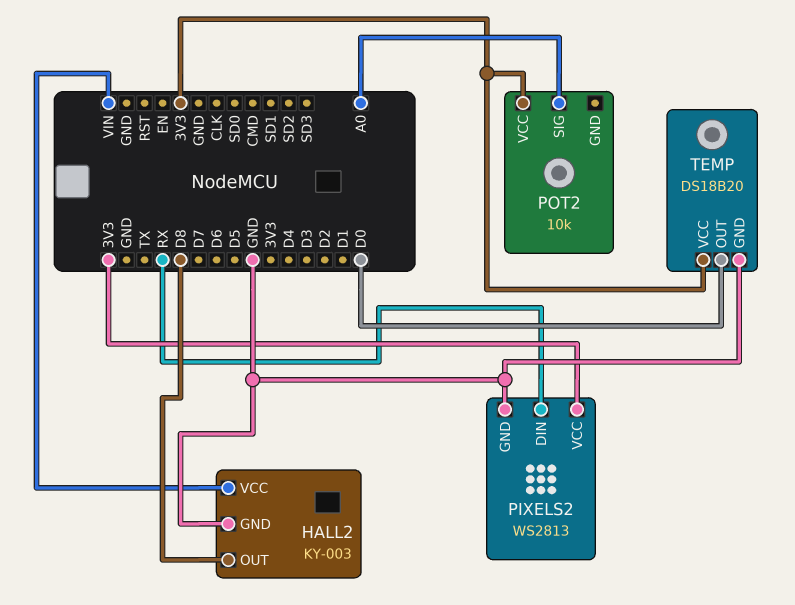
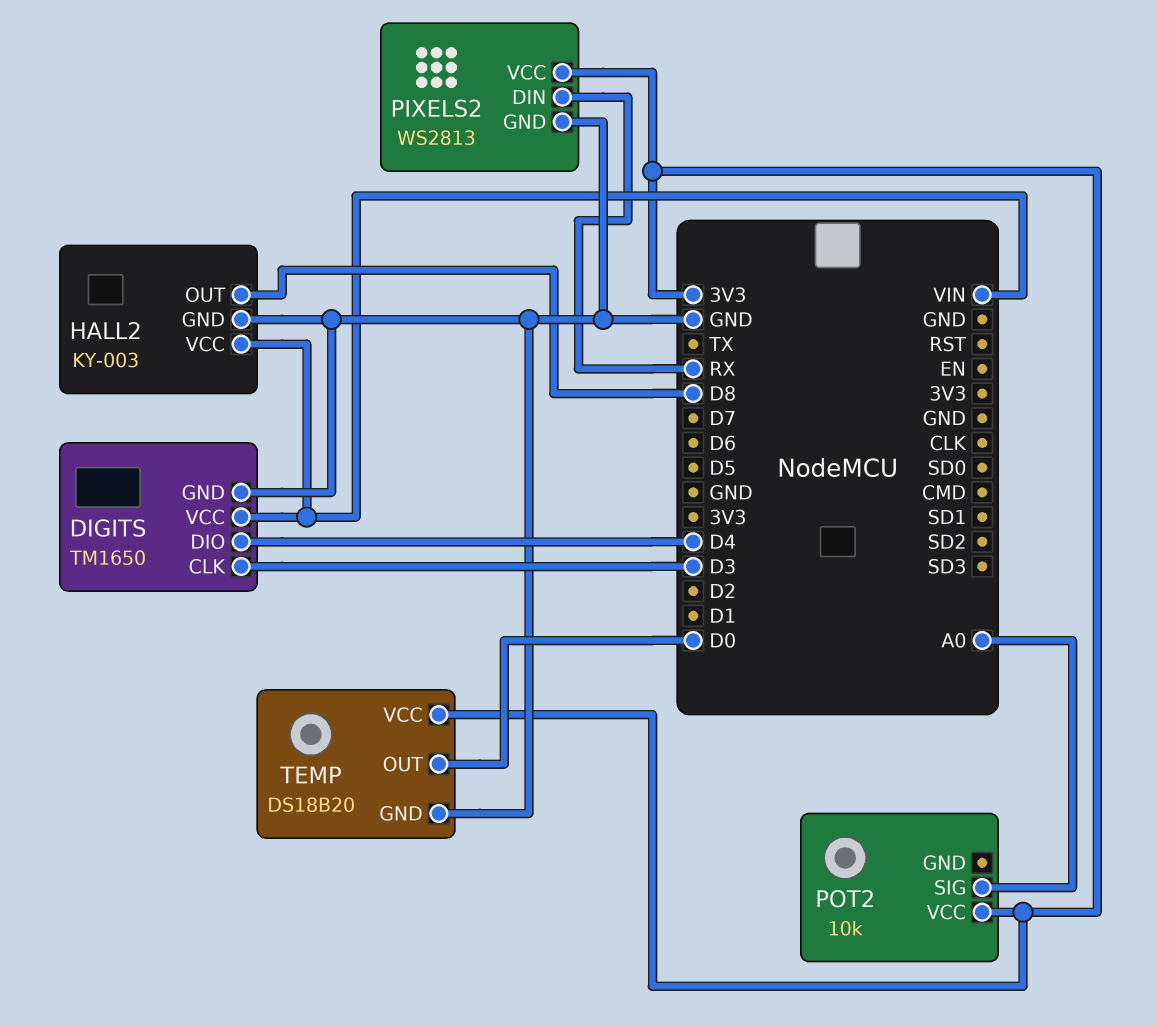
DIGITS: none -> TM1650
DIGITS pin CLK: none -> D3
DIGITS pin DIO: none -> D4
DIGITS pin GND: none -> GND
DIGITS pin VCC: none -> VIN

